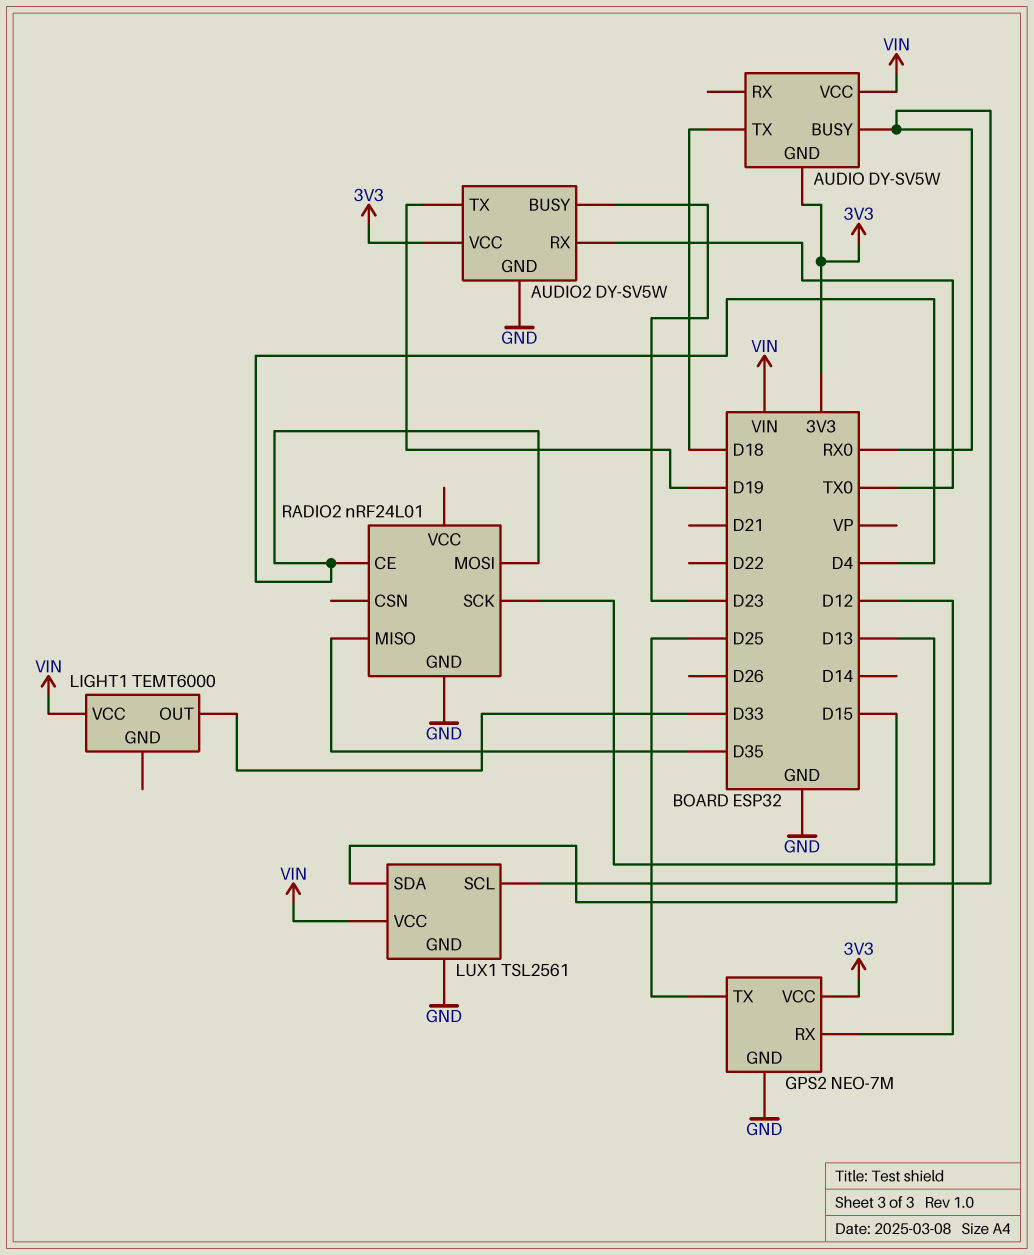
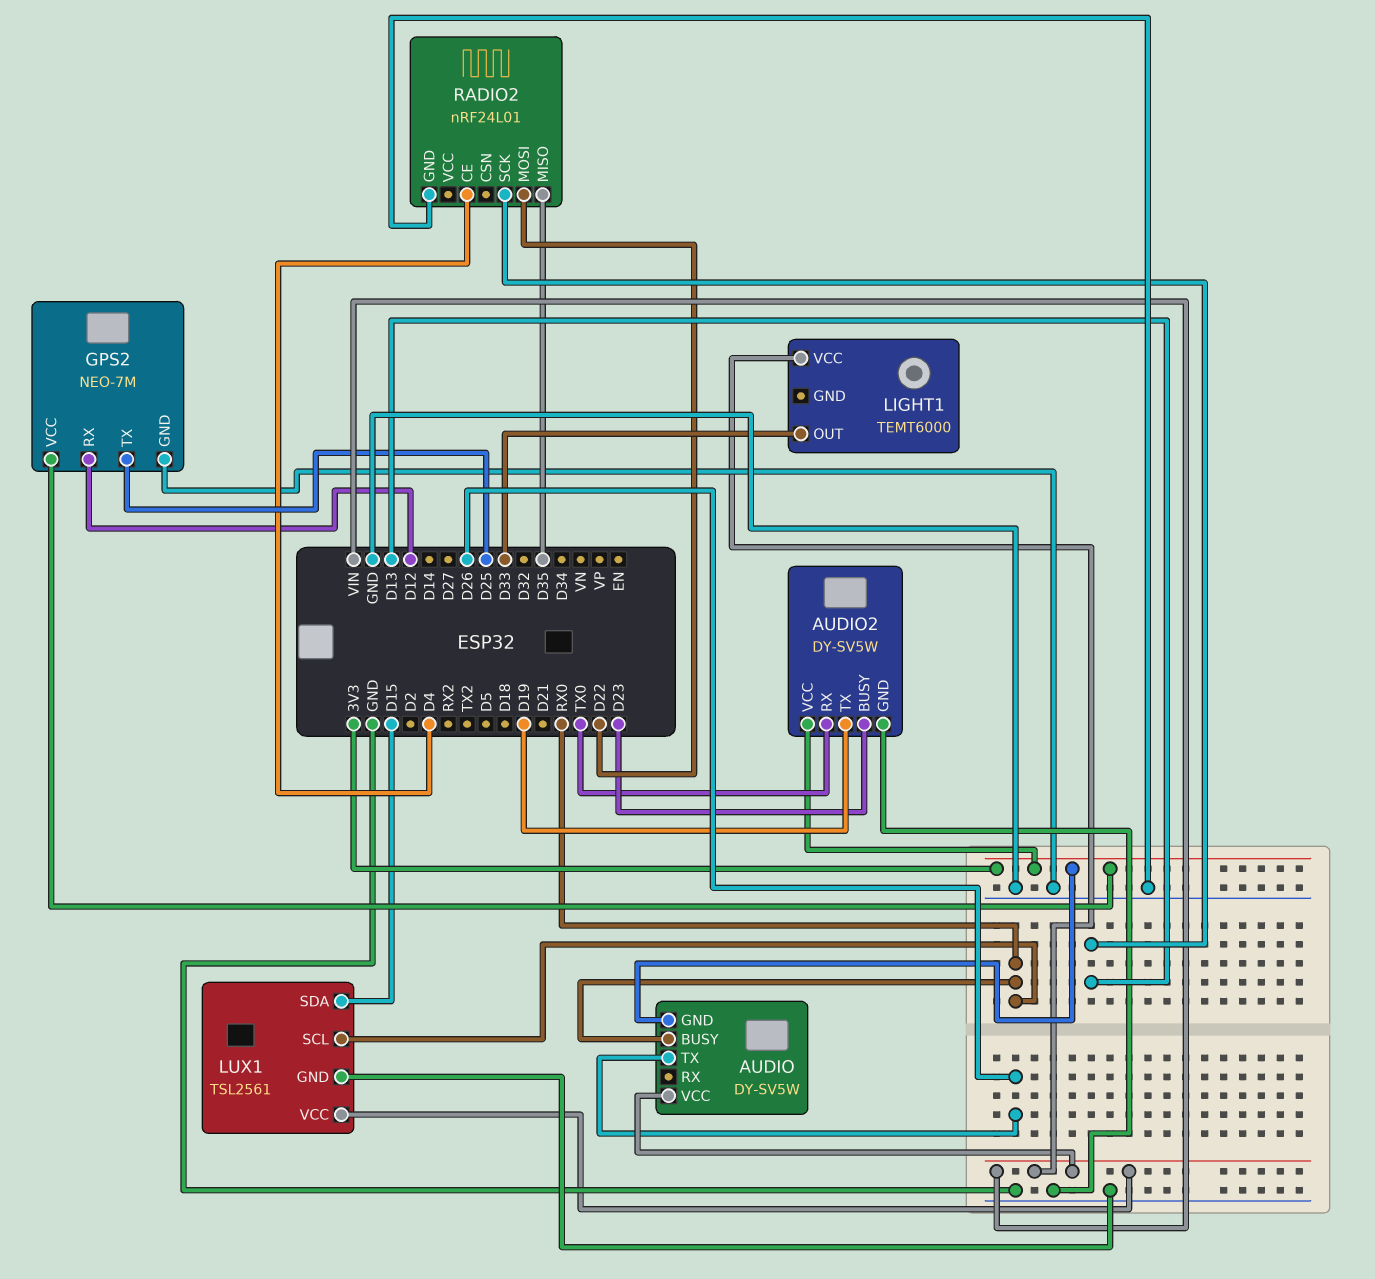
AUDIO pin TX: D18 -> D26
RADIO2 pin MOSI: D4 -> D22

